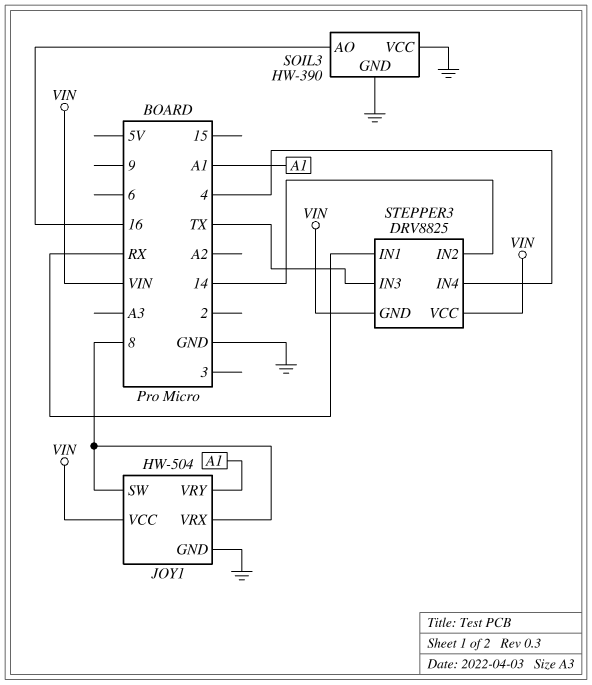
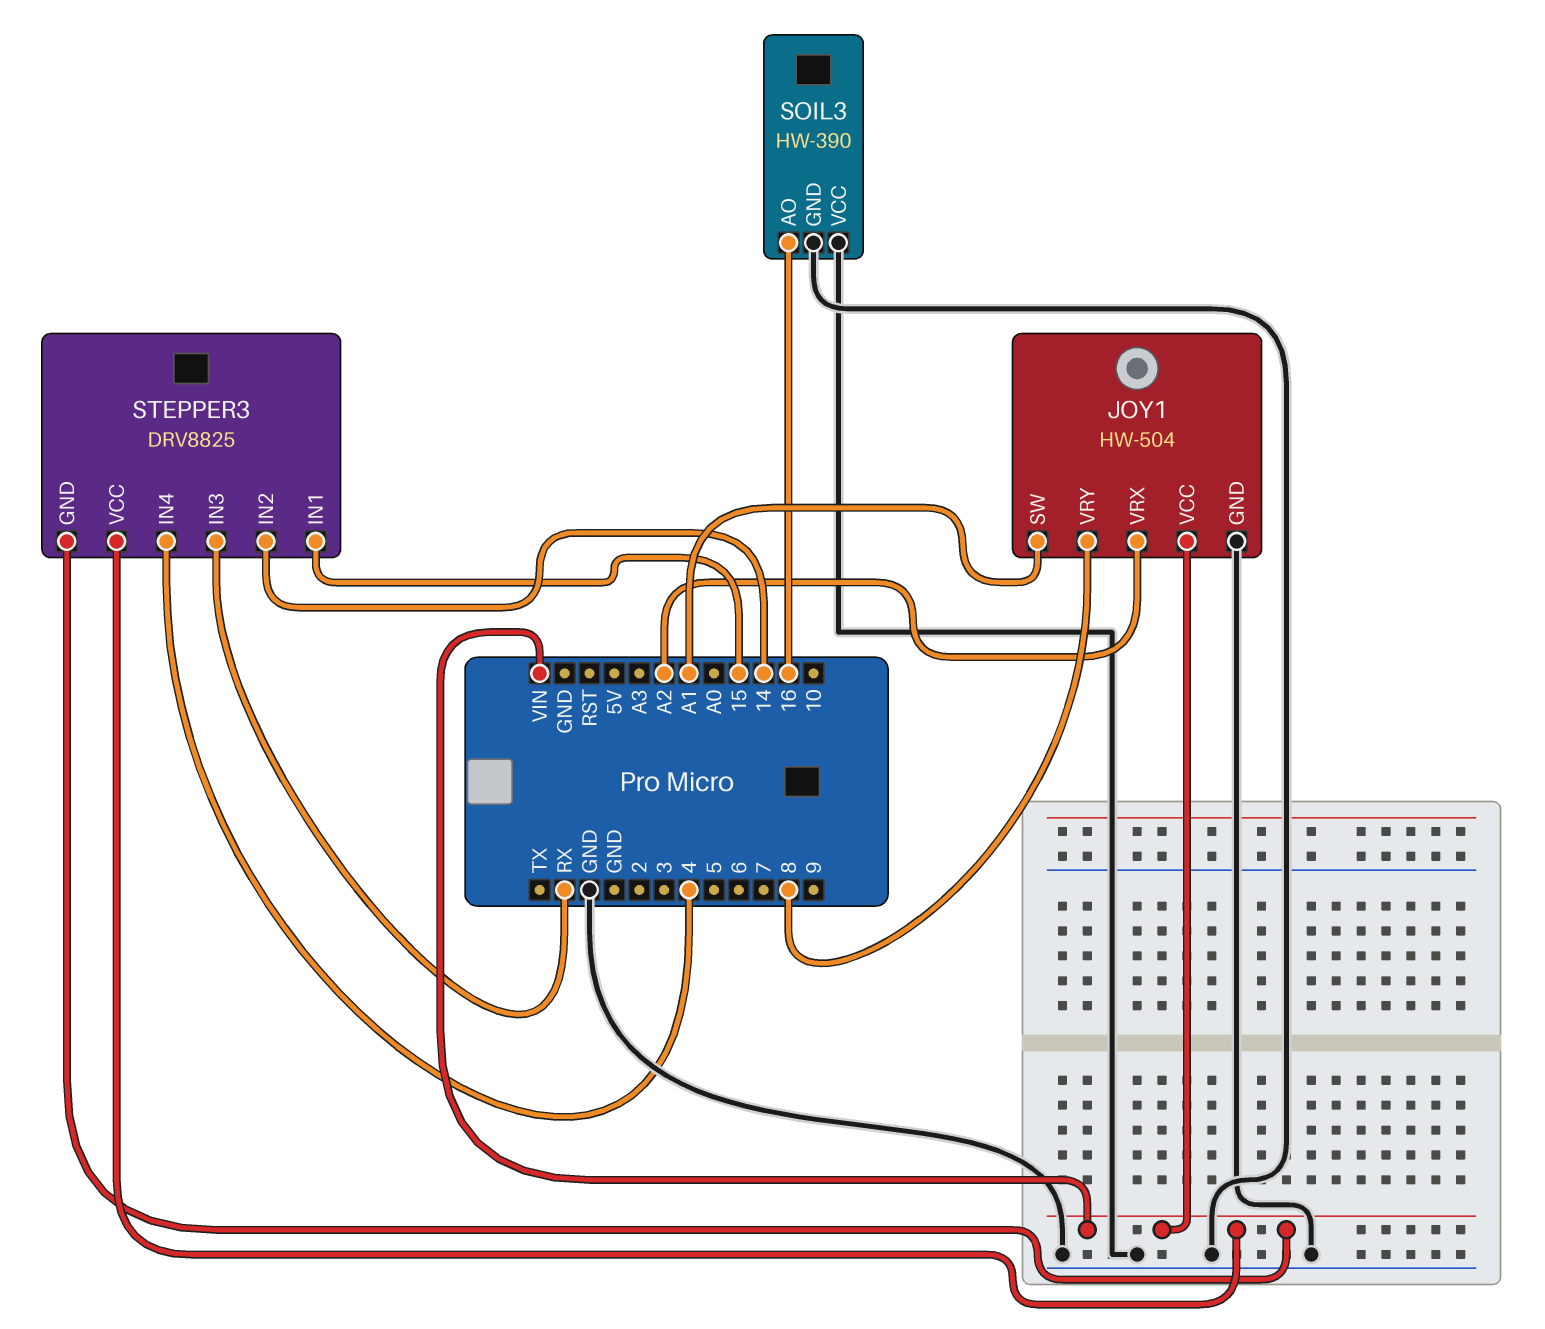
JOY1 pin SW: 8 -> A1
JOY1 pin VRX: 8 -> A2
JOY1 pin VRY: A1 -> 8
STEPPER3 pin IN1: RX -> 15
STEPPER3 pin IN3: TX -> RX

